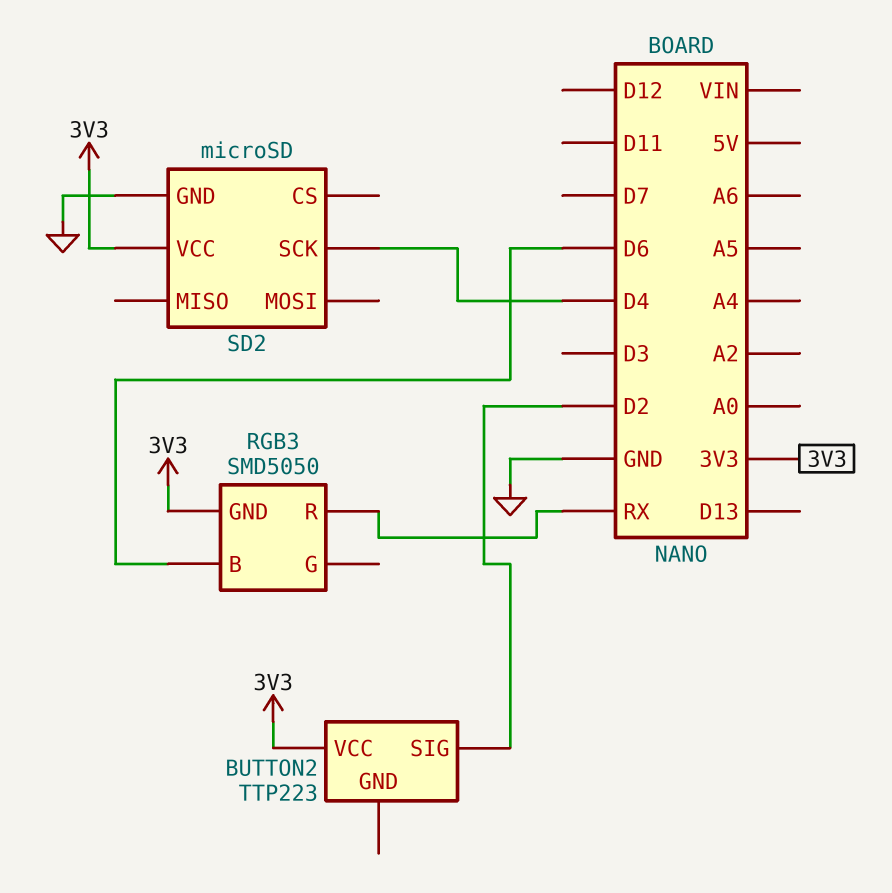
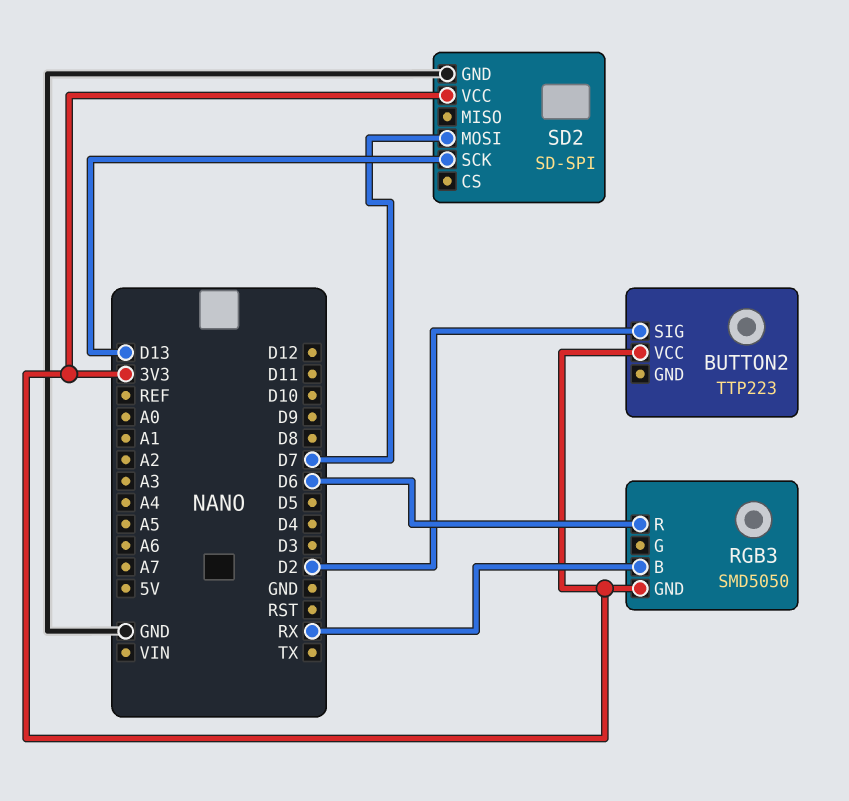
RGB3 pin B: D6 -> RX
RGB3 pin R: RX -> D6
SD2: microSD -> SD-SPI
SD2 pin MOSI: none -> D7
SD2 pin SCK: D4 -> D13

